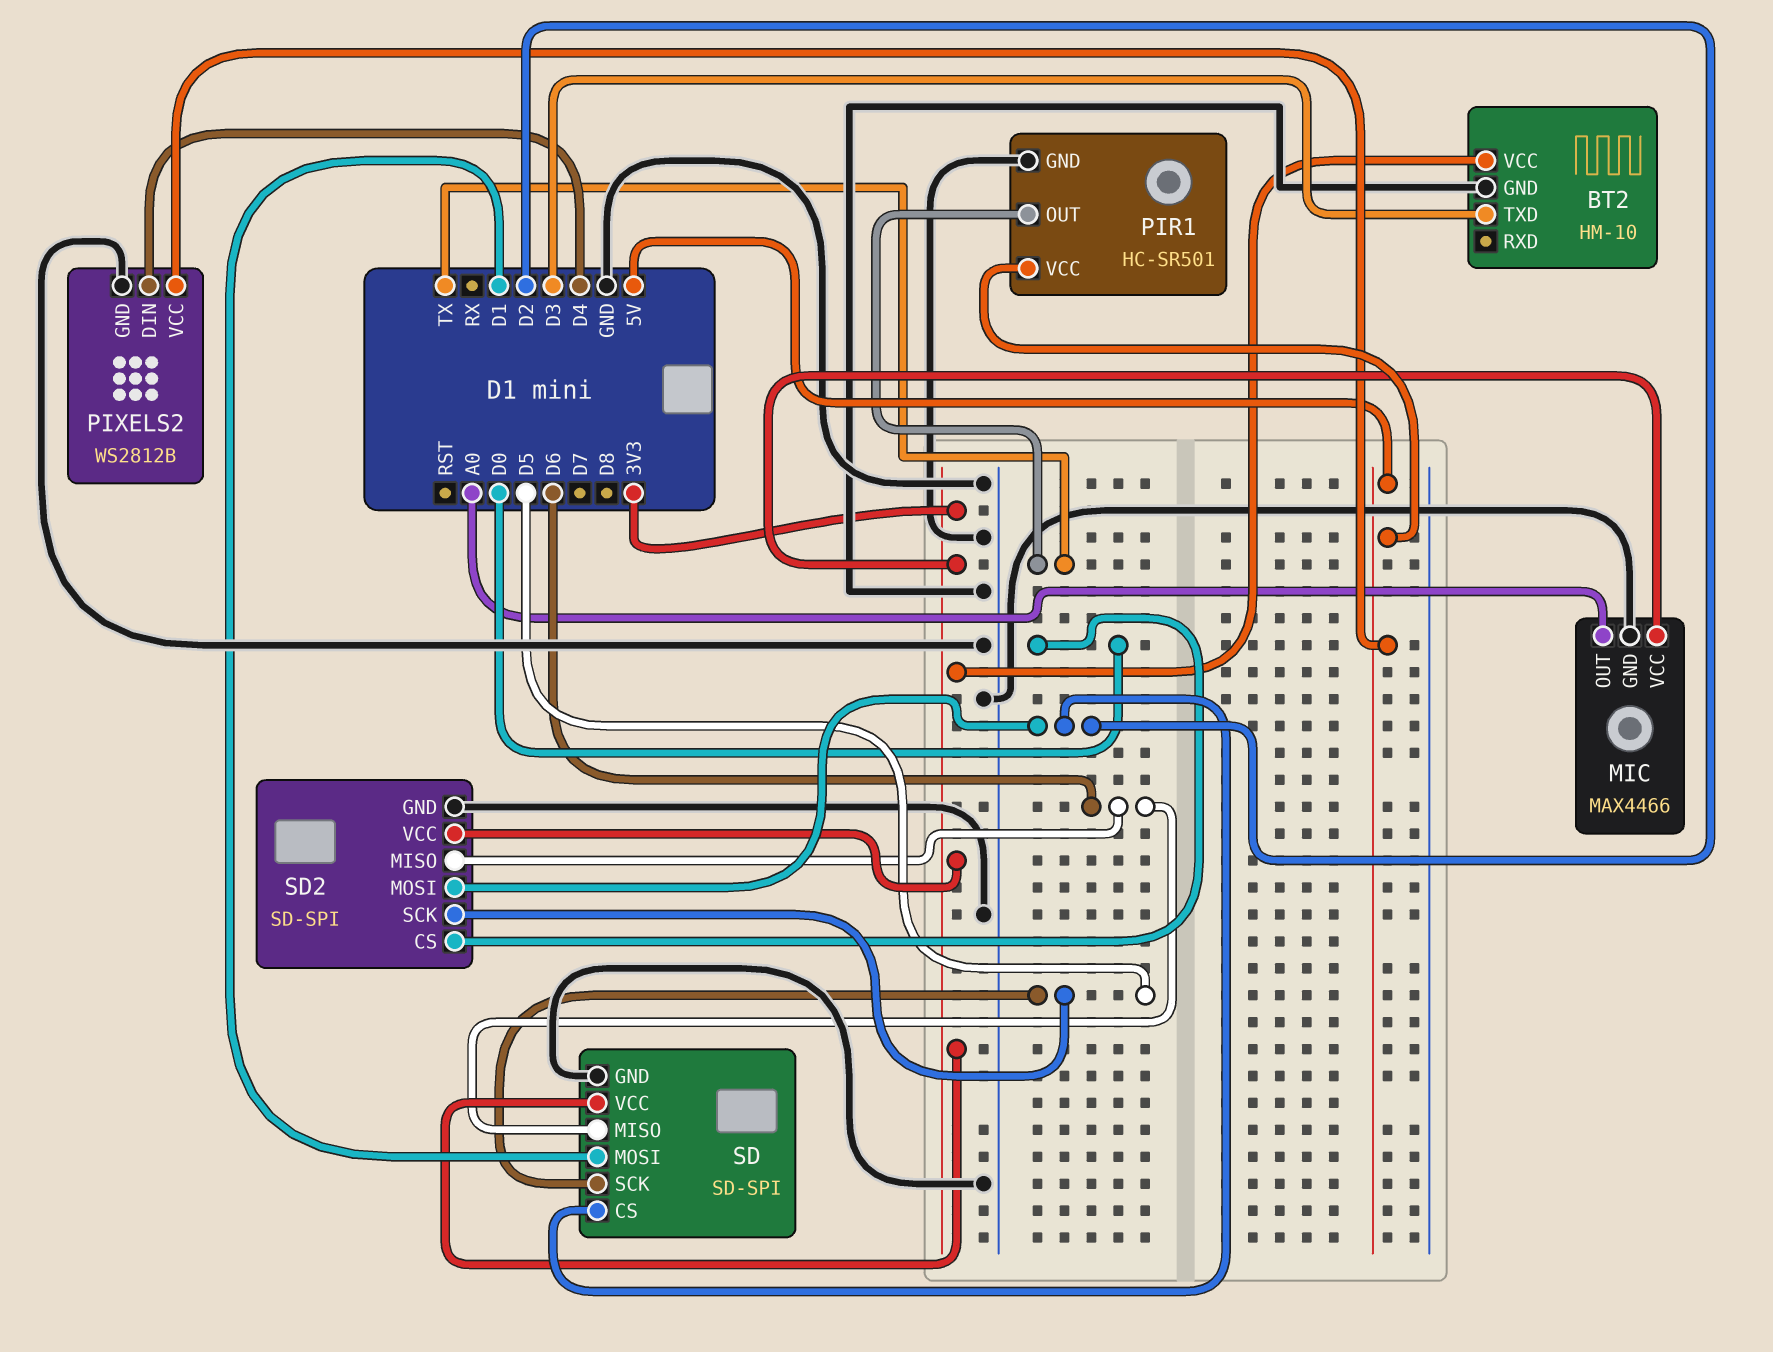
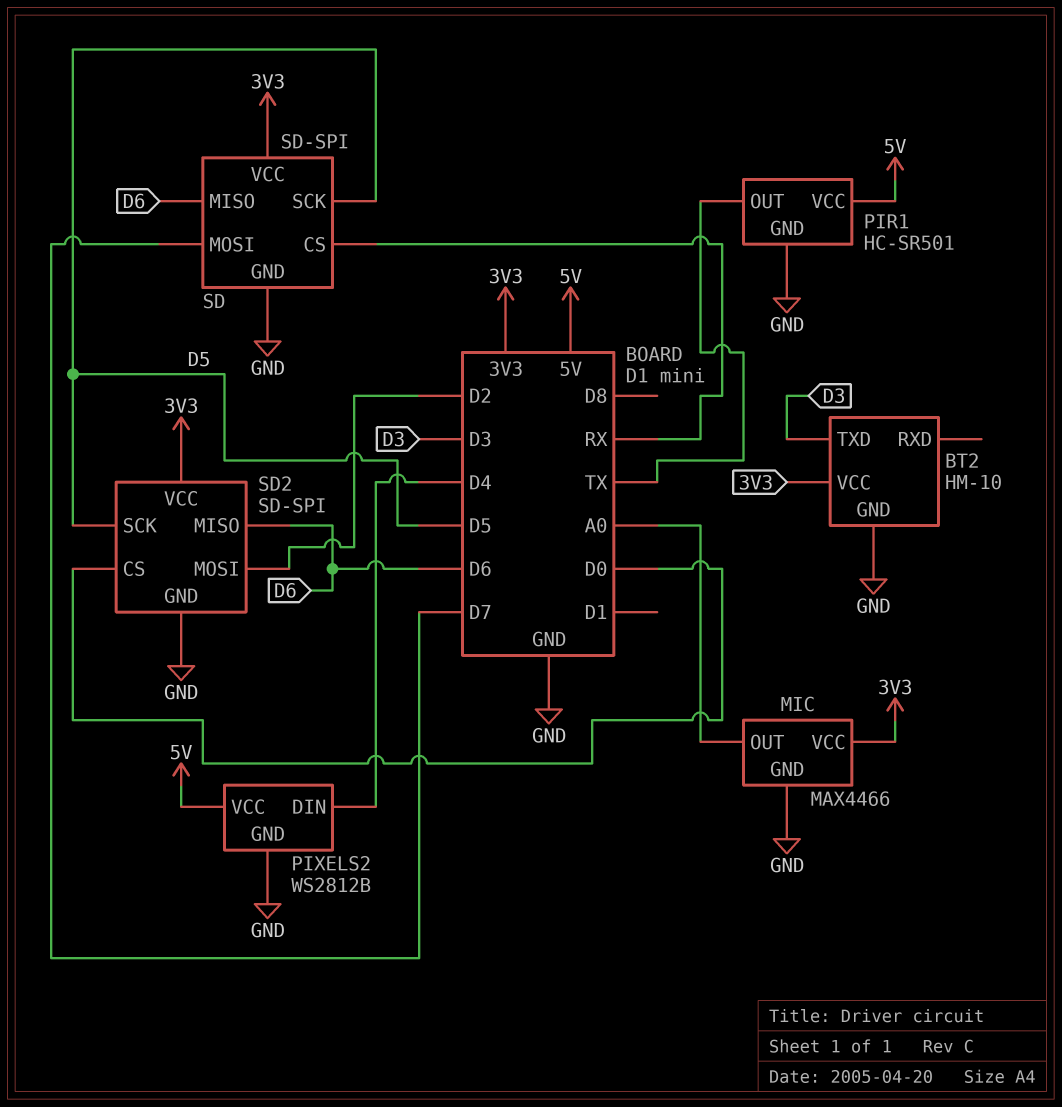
SD pin CS: D2 -> RX
SD pin MOSI: D1 -> D7

